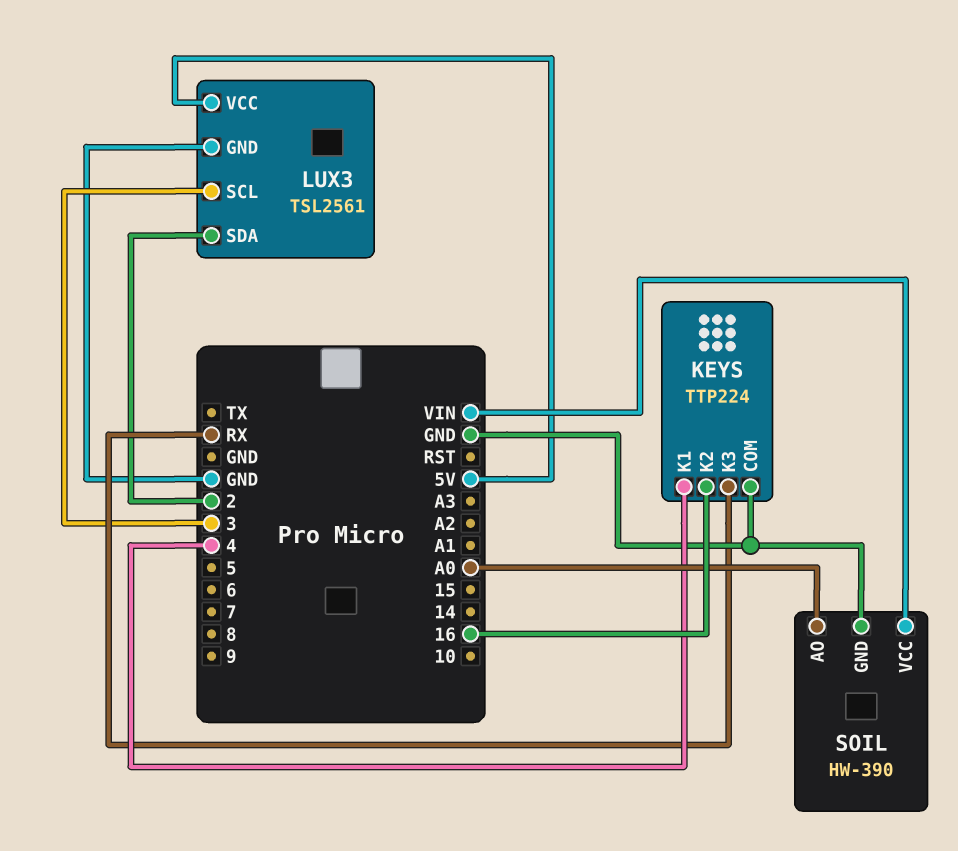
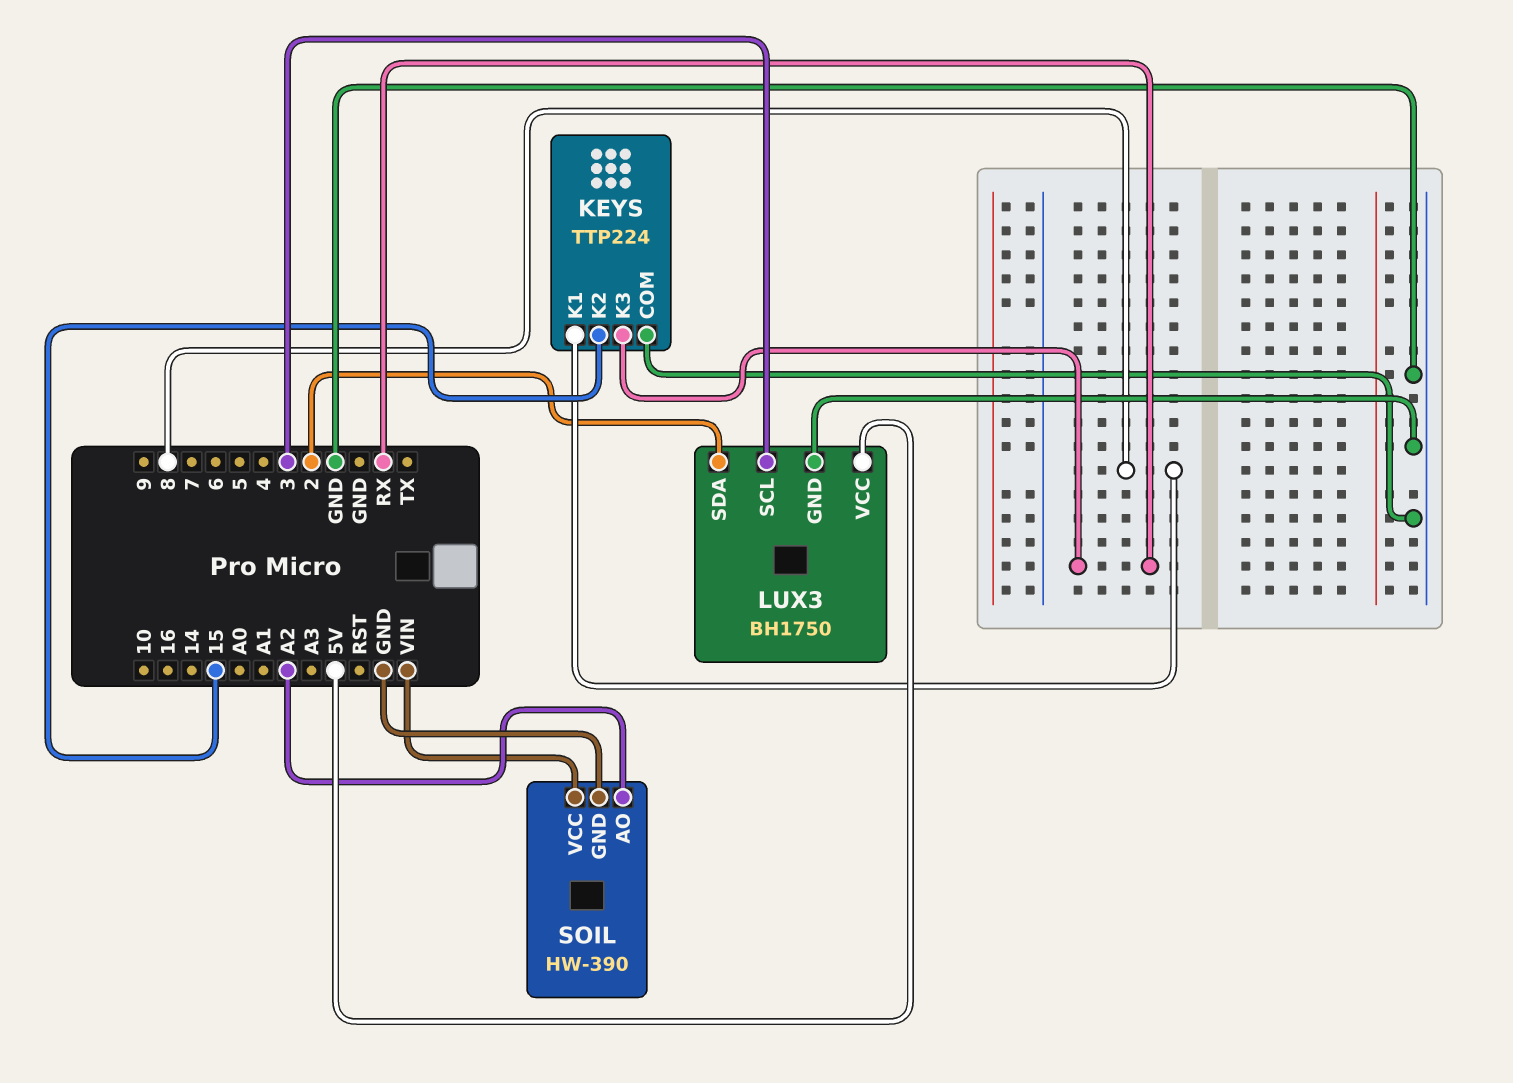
KEYS pin K1: 4 -> 8
KEYS pin K2: 16 -> 15
LUX3: TSL2561 -> BH1750
SOIL pin AO: A0 -> A2

